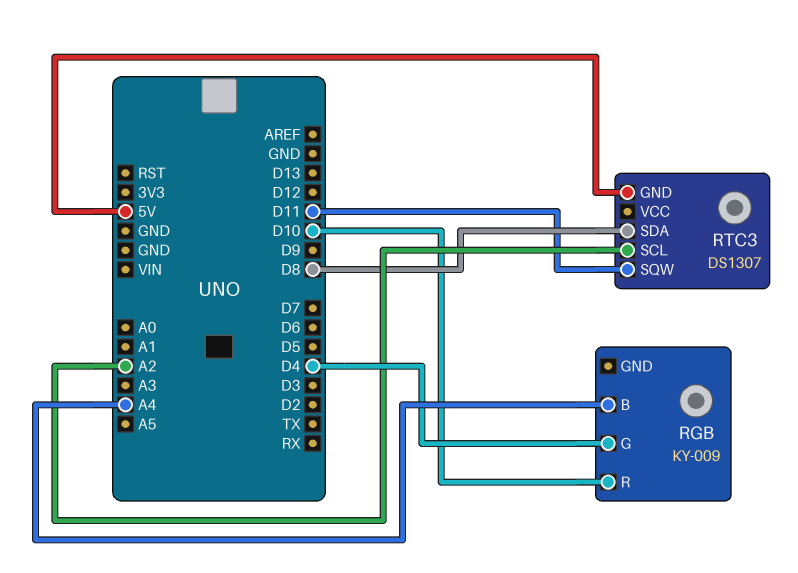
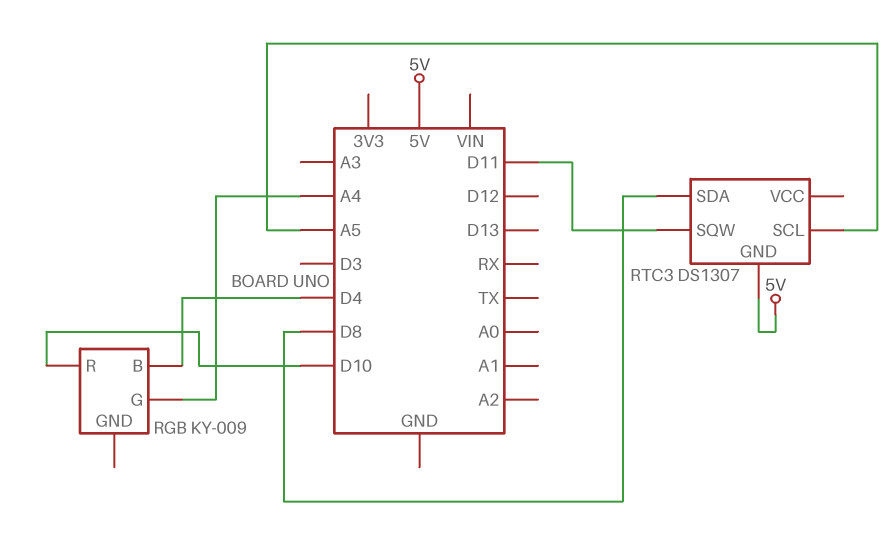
RGB pin B: A4 -> D4
RGB pin G: D4 -> A4
RTC3 pin SCL: A2 -> A5

